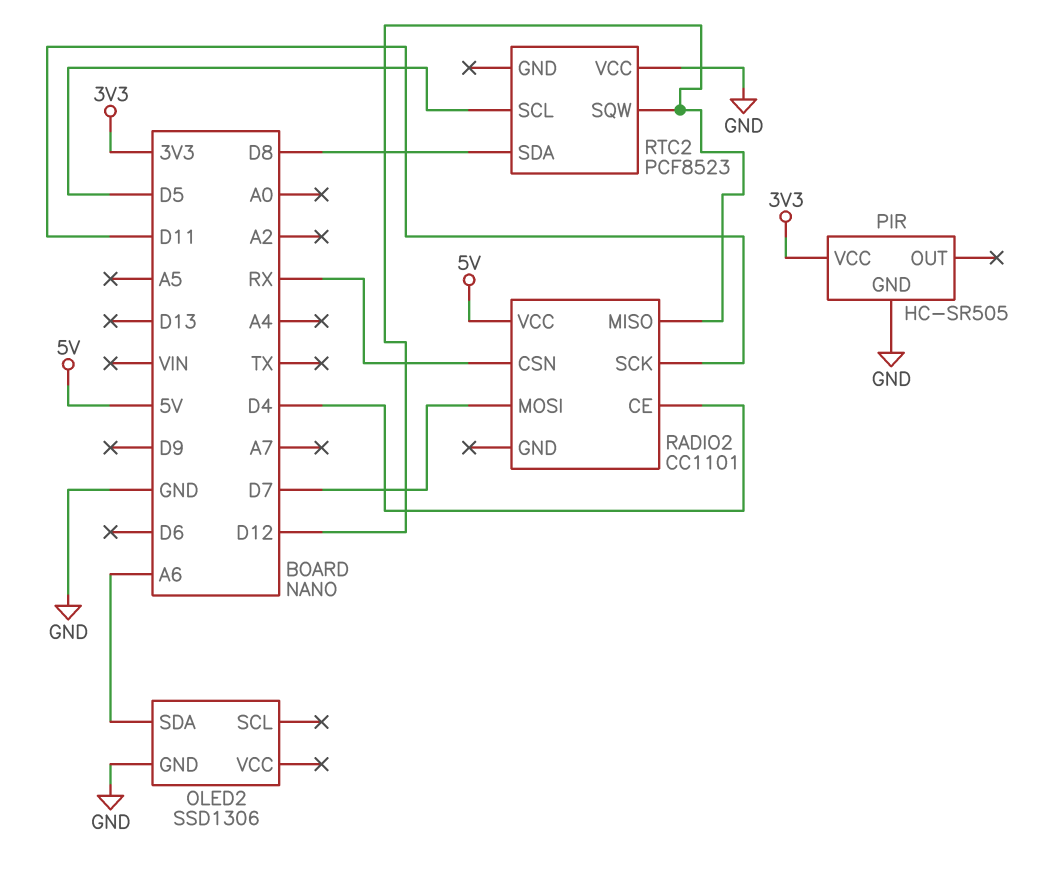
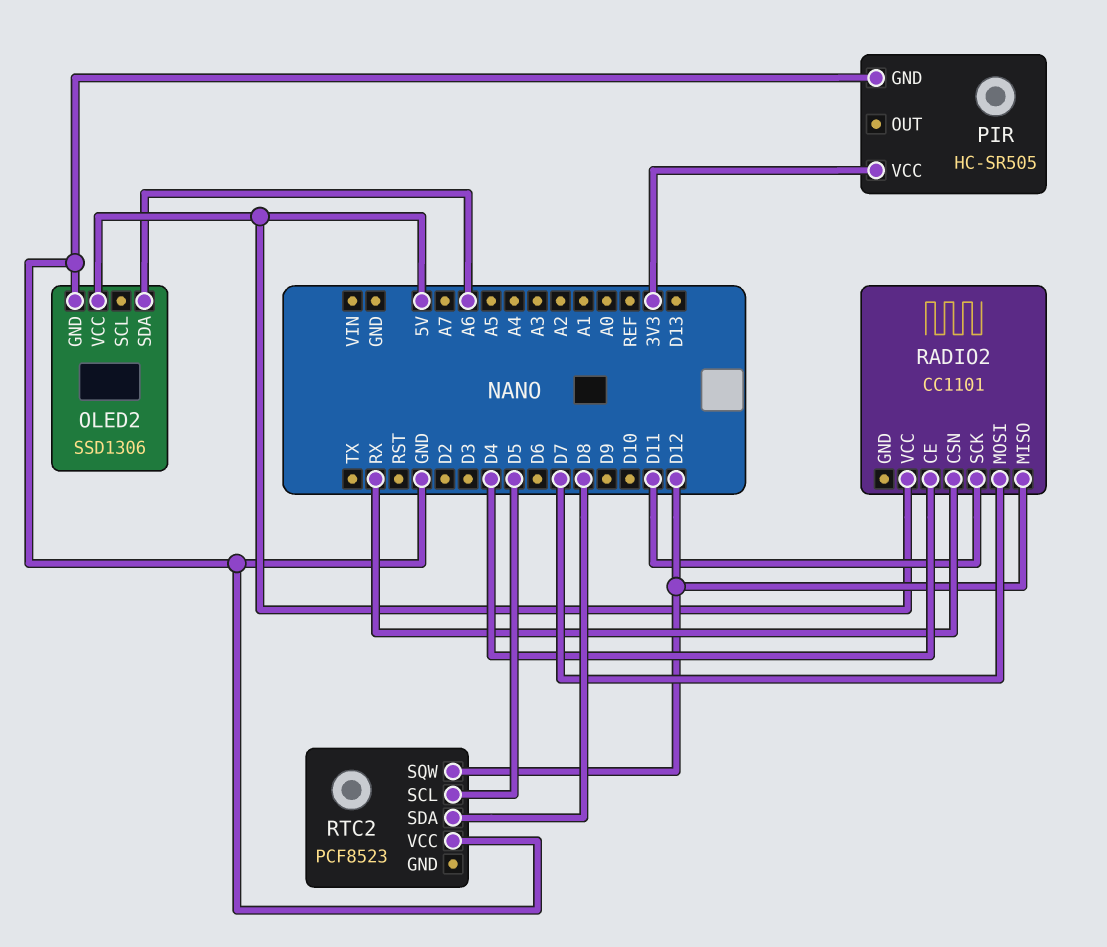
OLED2 pin VCC: none -> 5V

